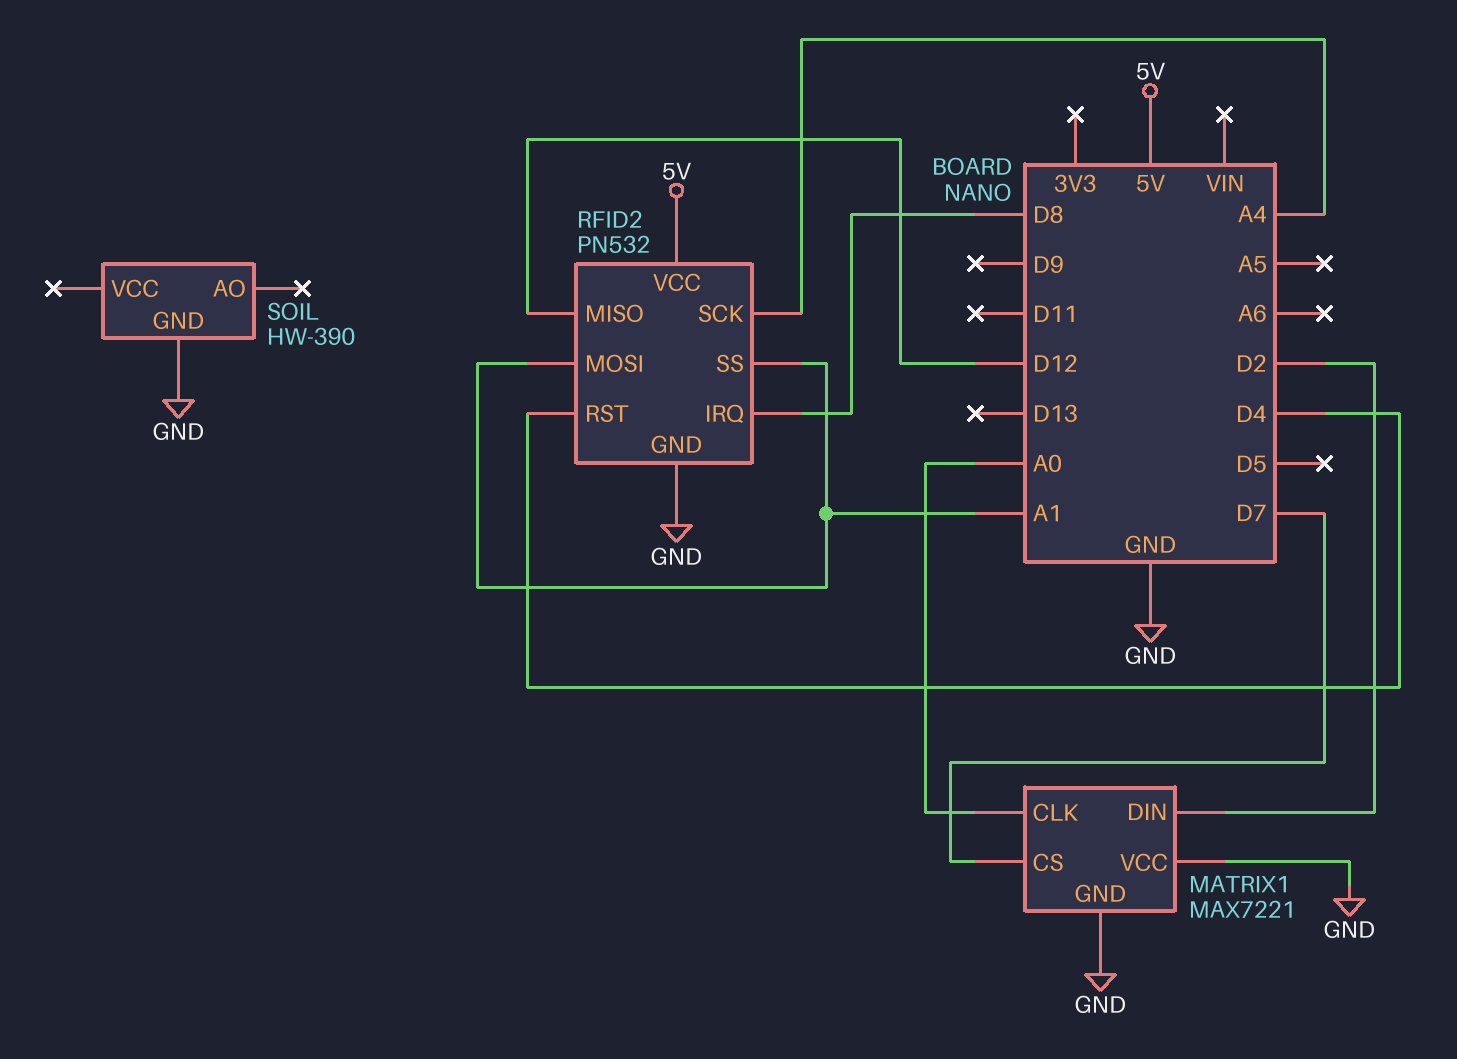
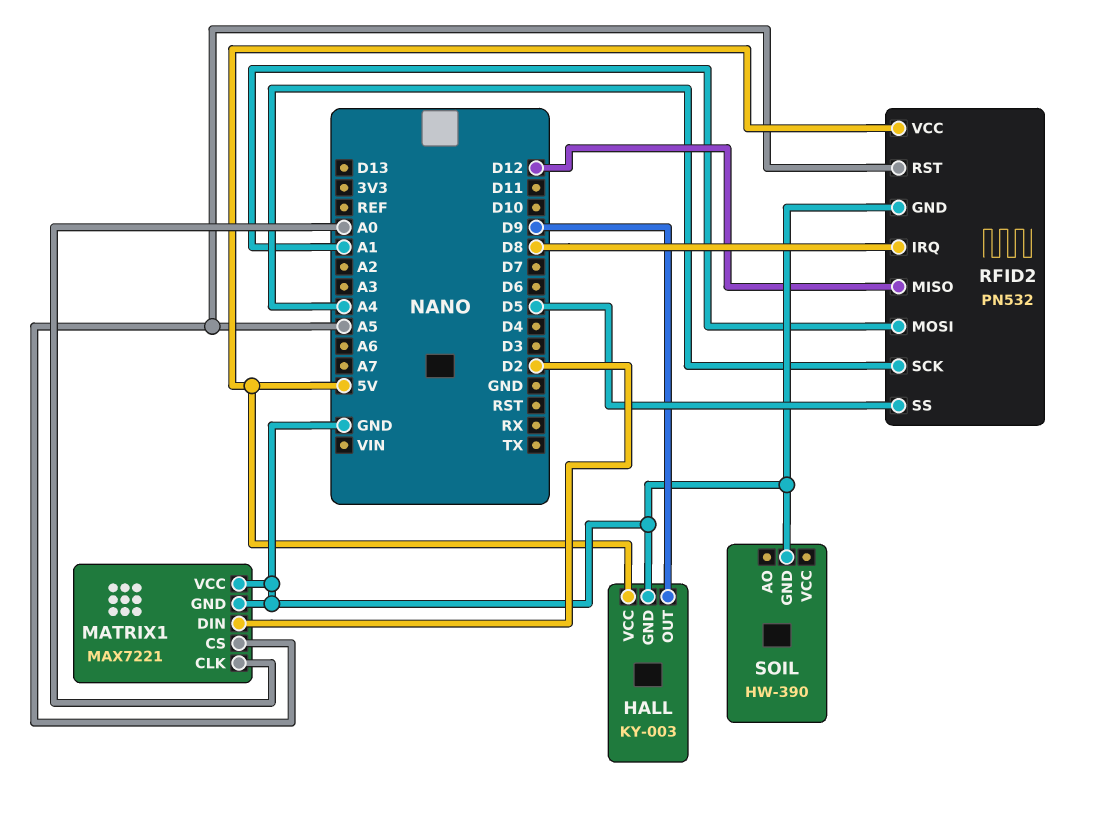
HALL: none -> KY-003
HALL pin GND: none -> GND
HALL pin OUT: none -> D9
HALL pin VCC: none -> 5V
MATRIX1 pin CS: D7 -> A5
RFID2 pin RST: D4 -> A5
RFID2 pin SS: A1 -> D5

